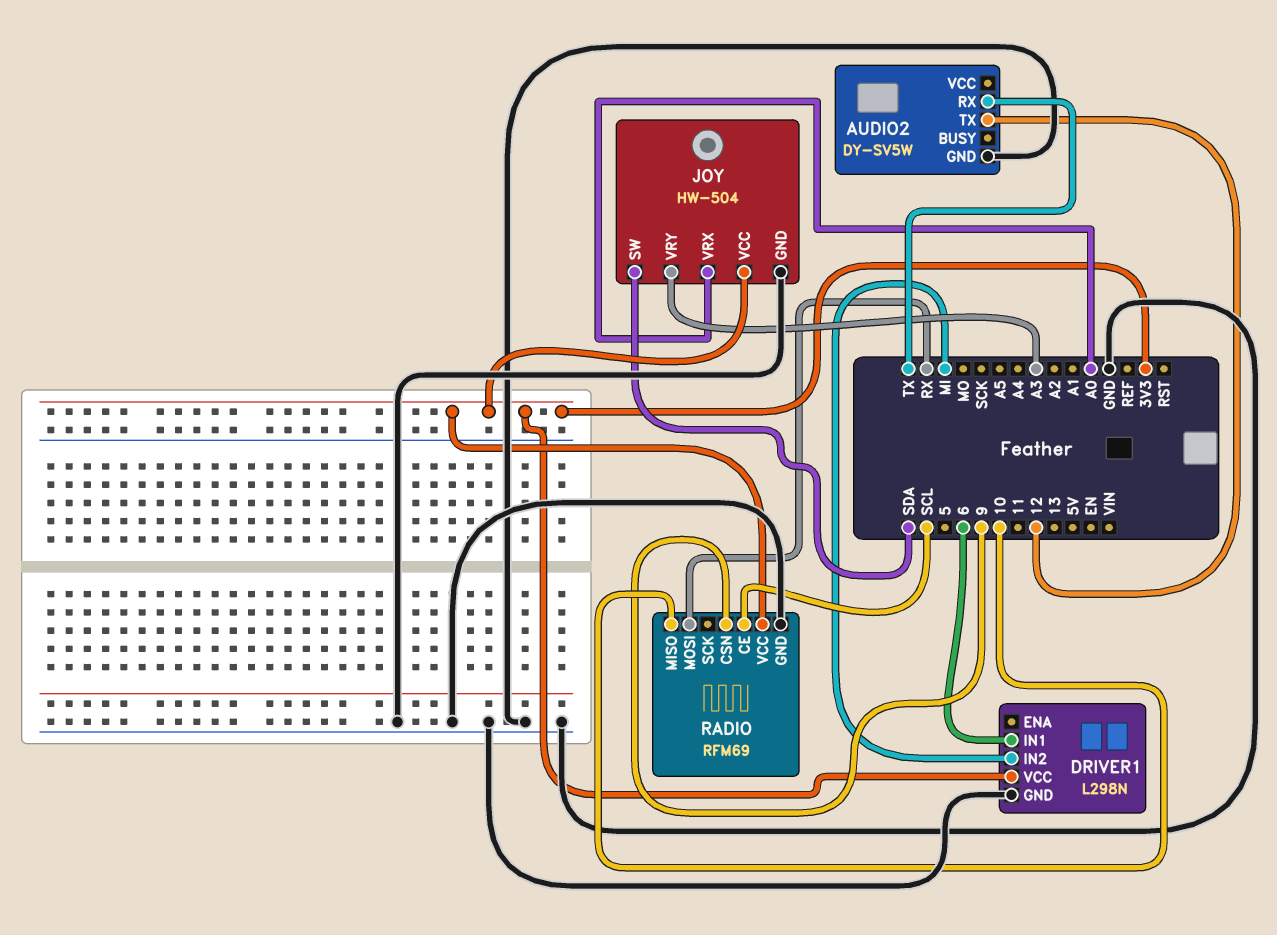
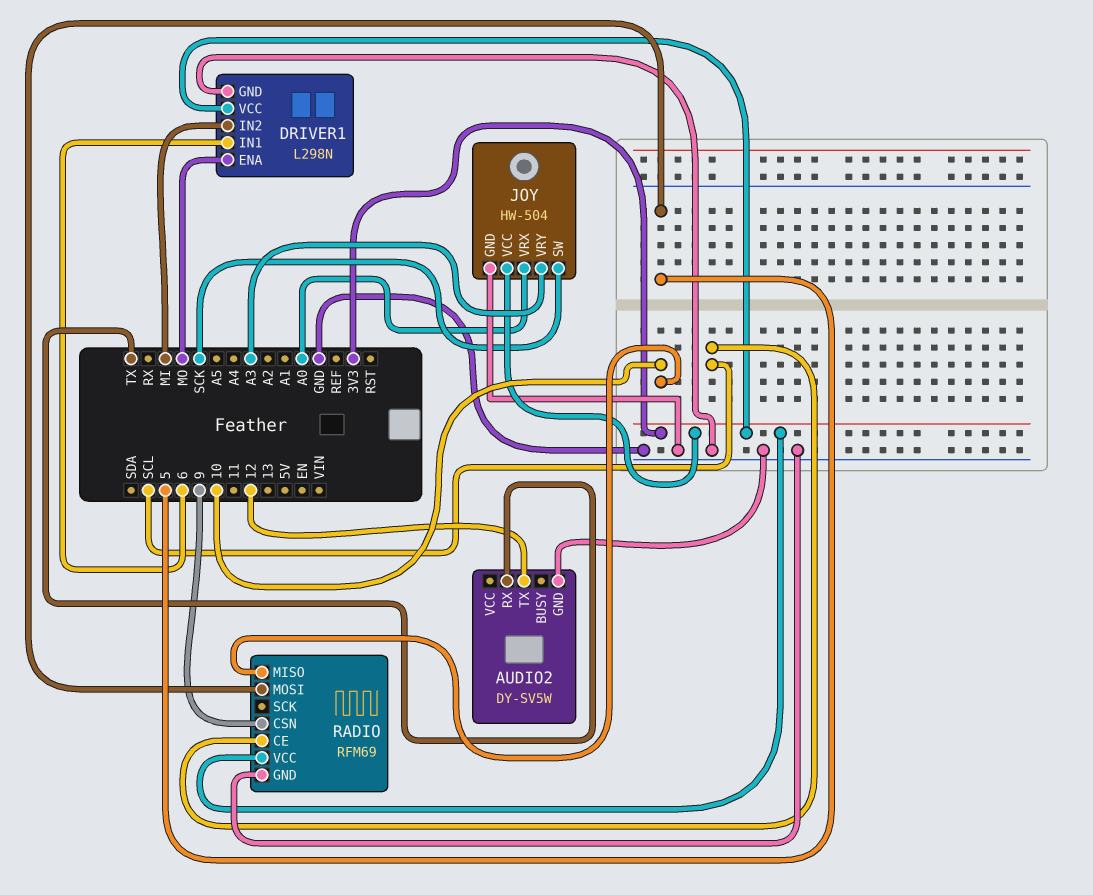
DRIVER1 pin ENA: none -> MO
JOY pin SW: SDA -> SCK
RADIO pin MOSI: RX -> 5

